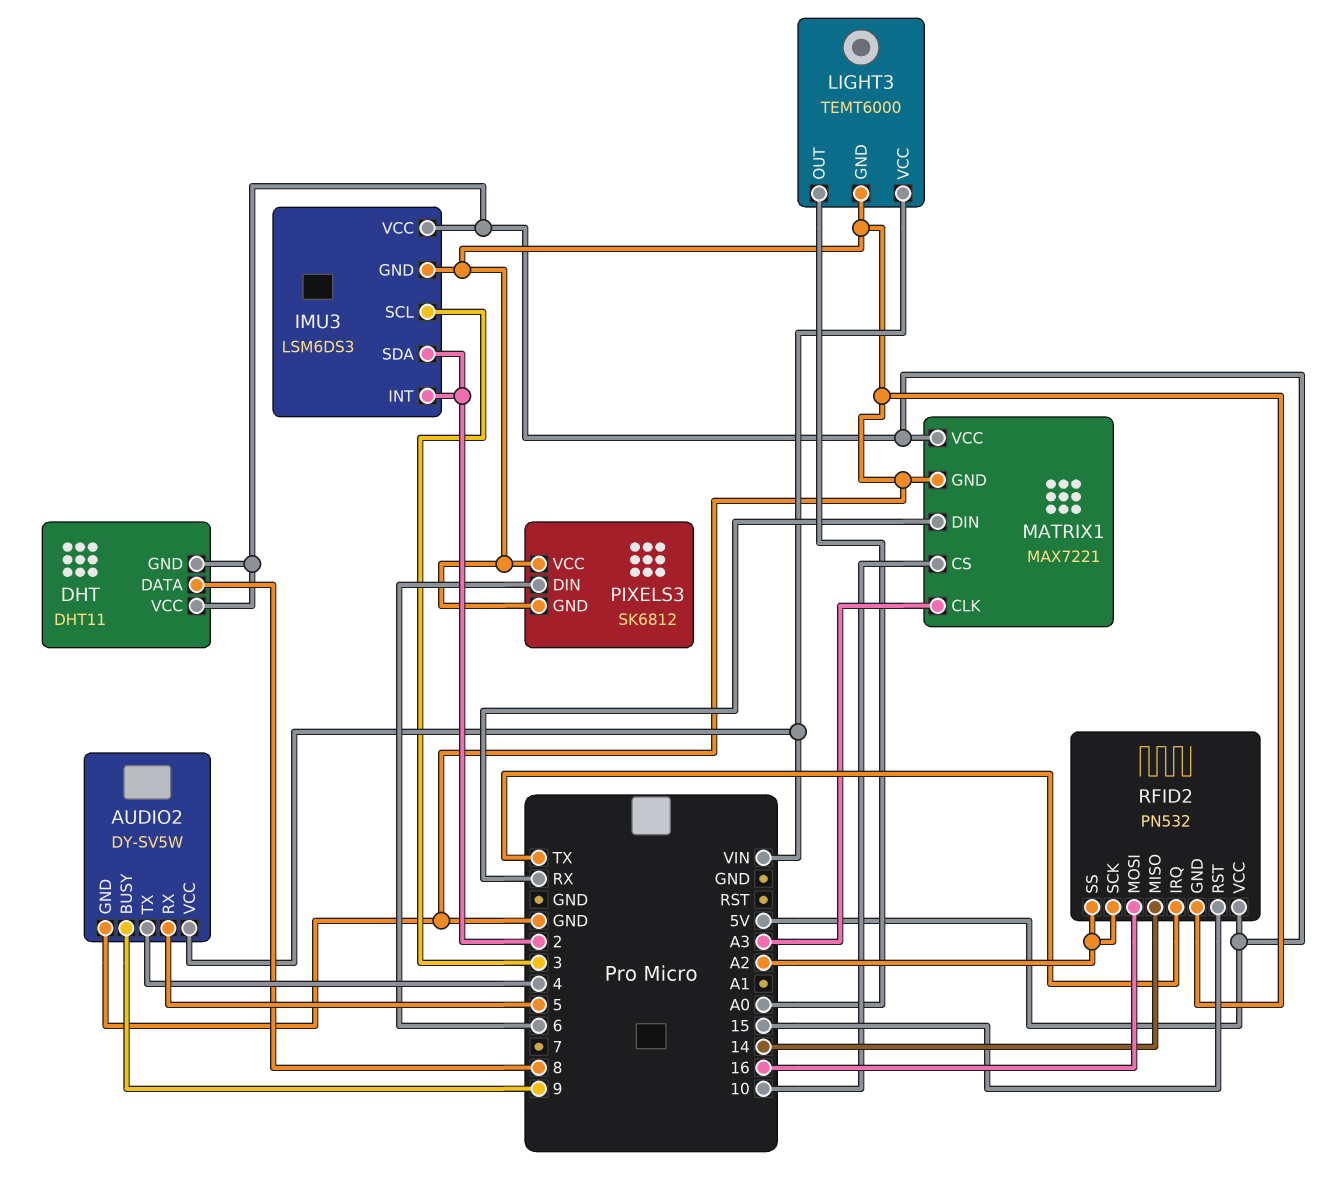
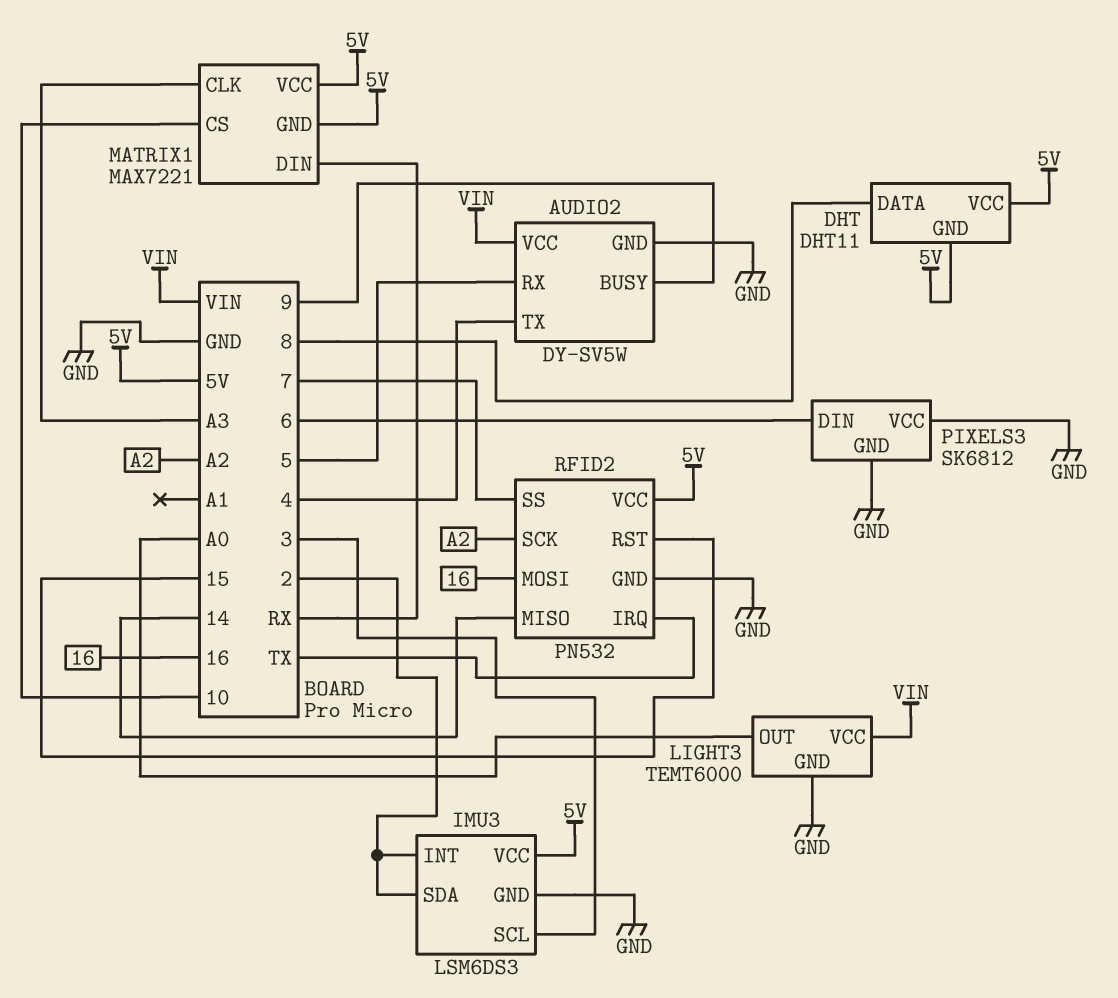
MATRIX1 pin GND: GND -> 5V
RFID2 pin SS: A2 -> 7

